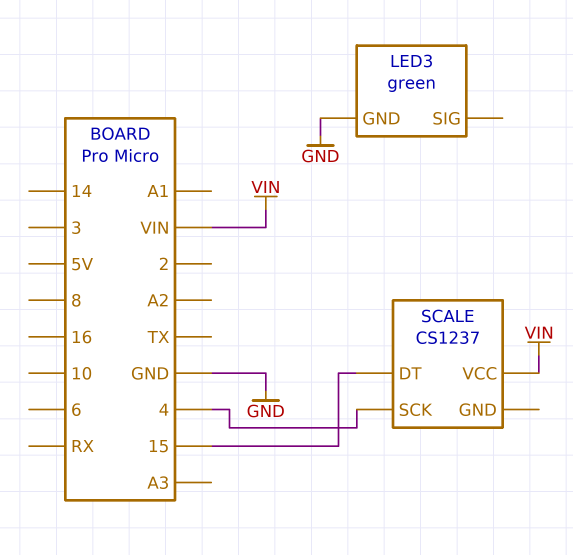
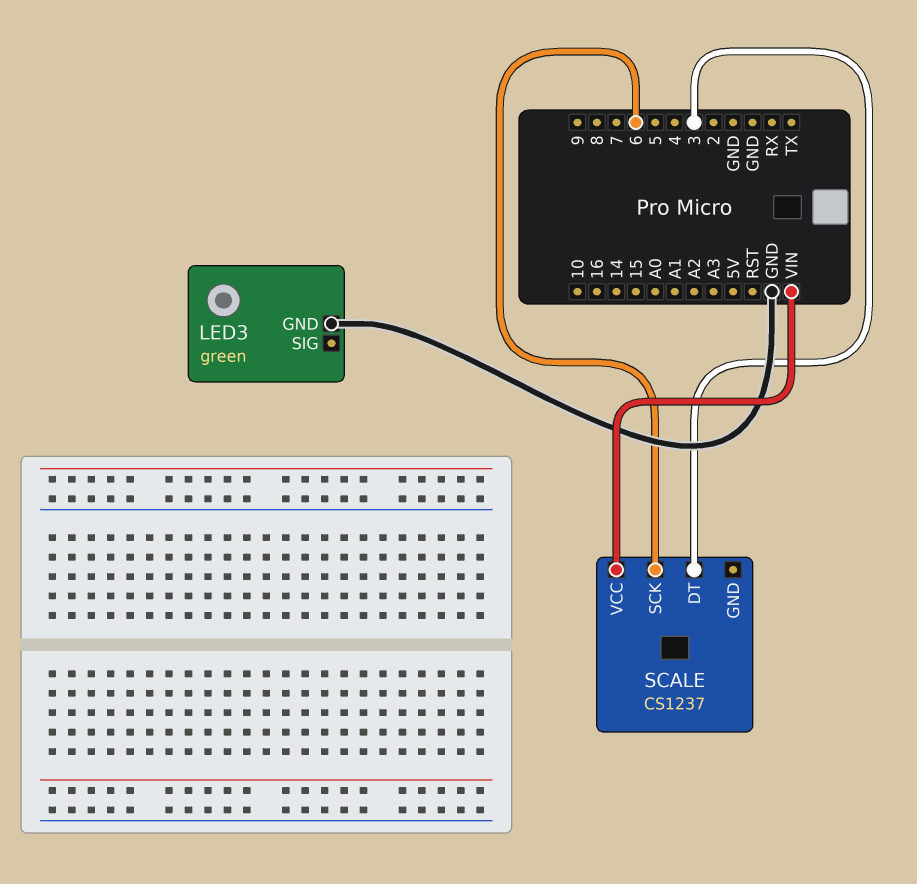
SCALE pin DT: 15 -> 3
SCALE pin SCK: 4 -> 6

